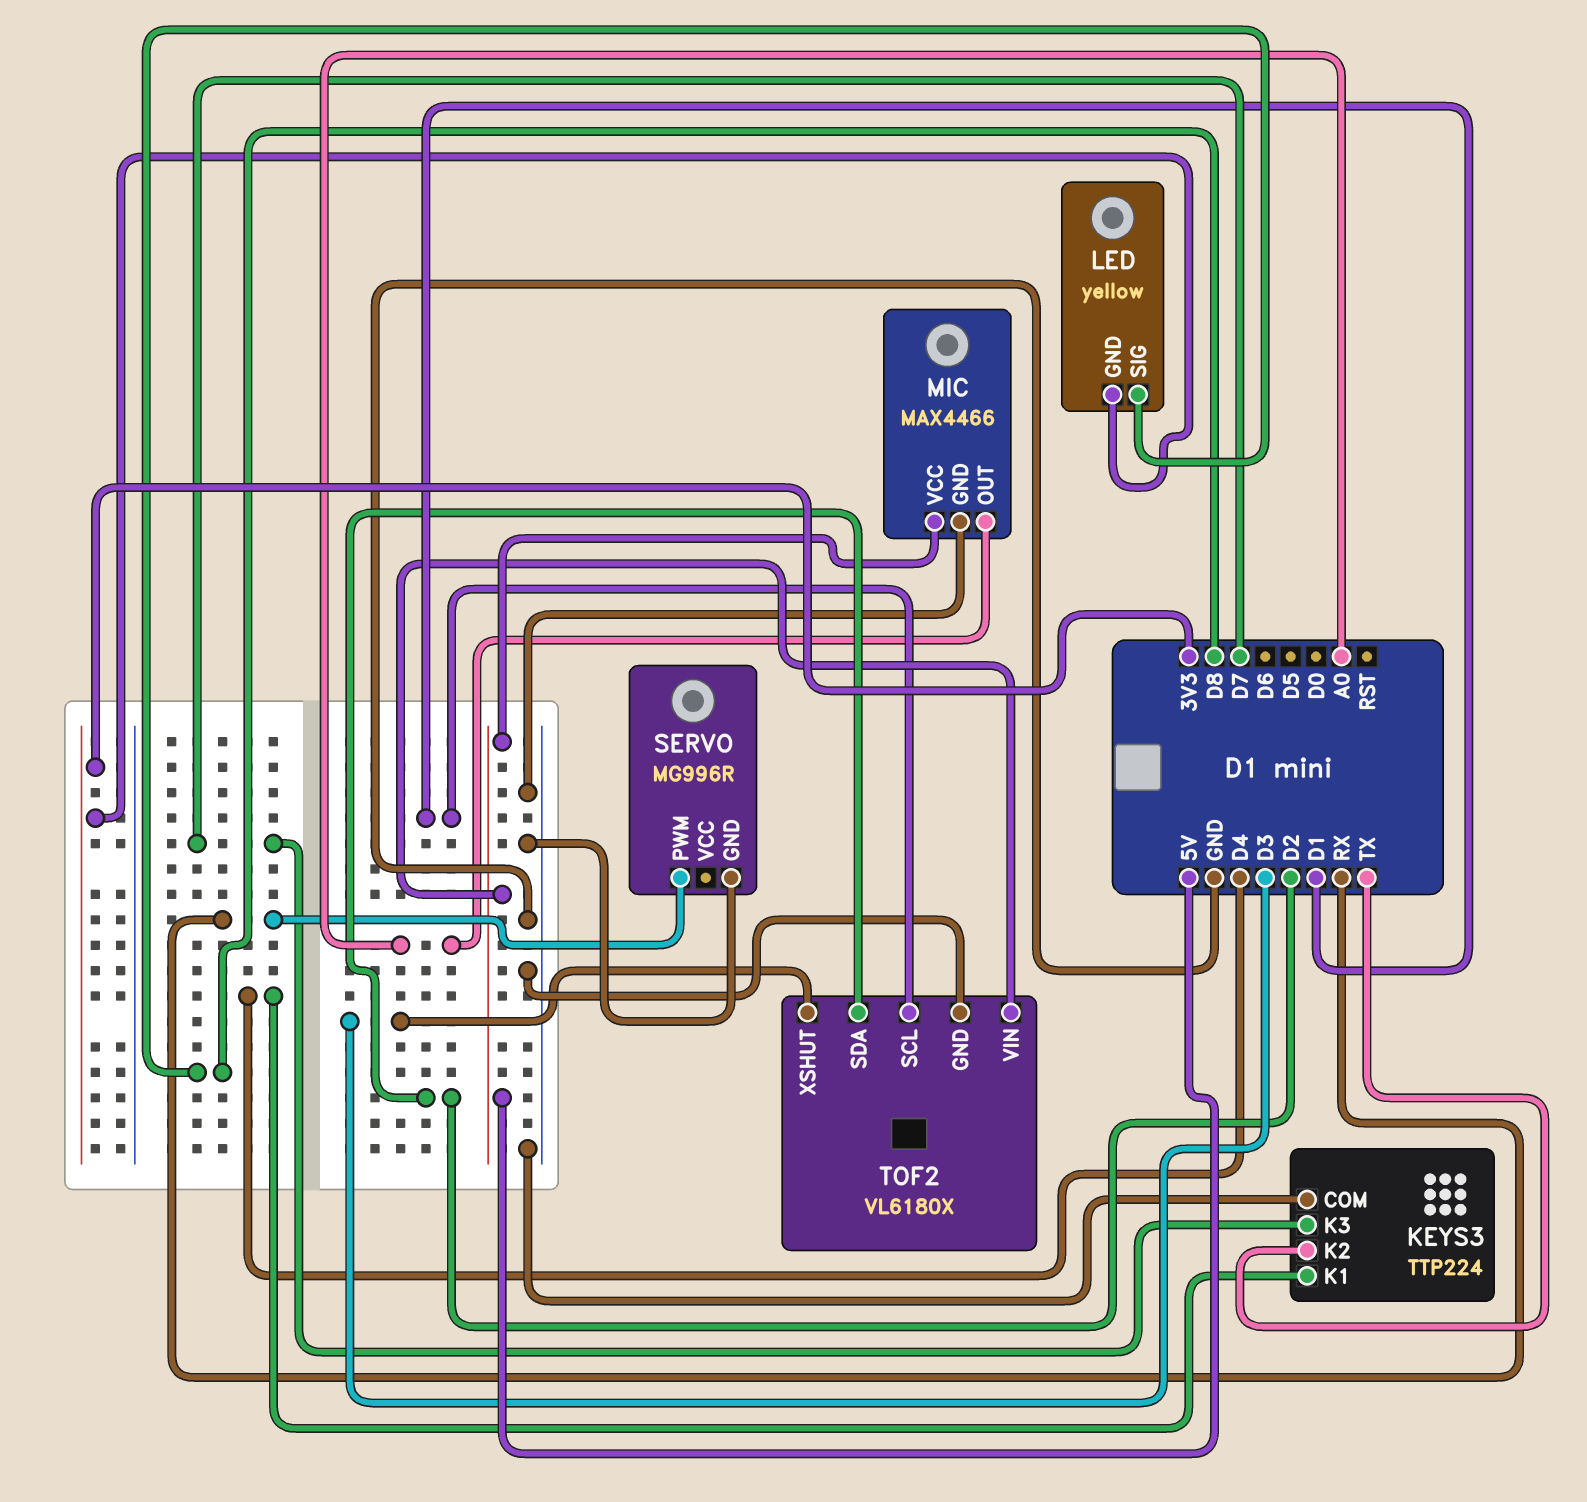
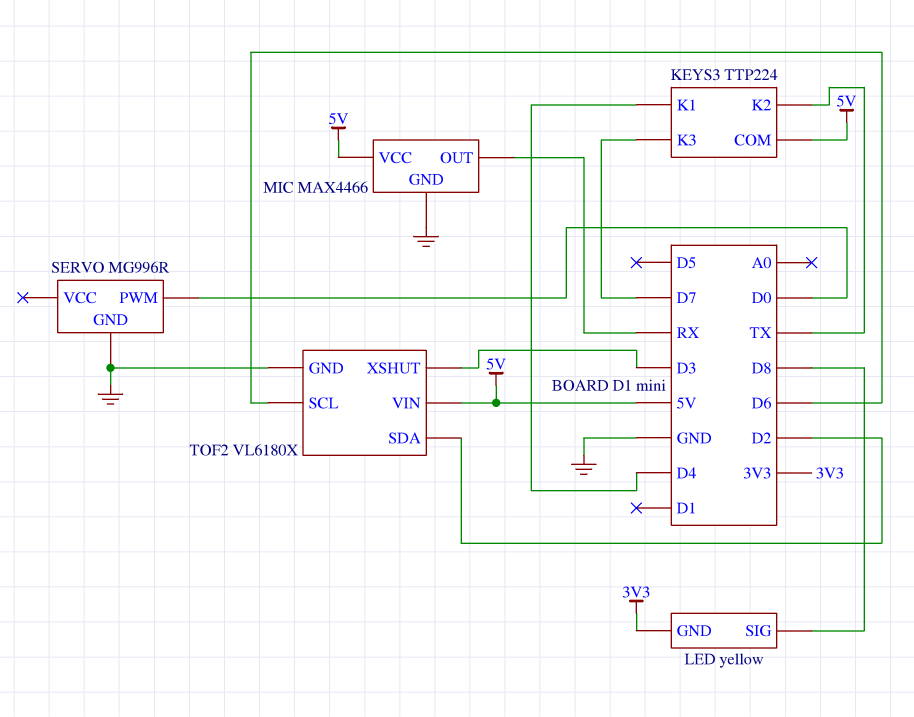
KEYS3 pin COM: GND -> 5V
MIC pin OUT: A0 -> RX
SERVO pin PWM: RX -> D0
TOF2 pin SCL: D1 -> D6

